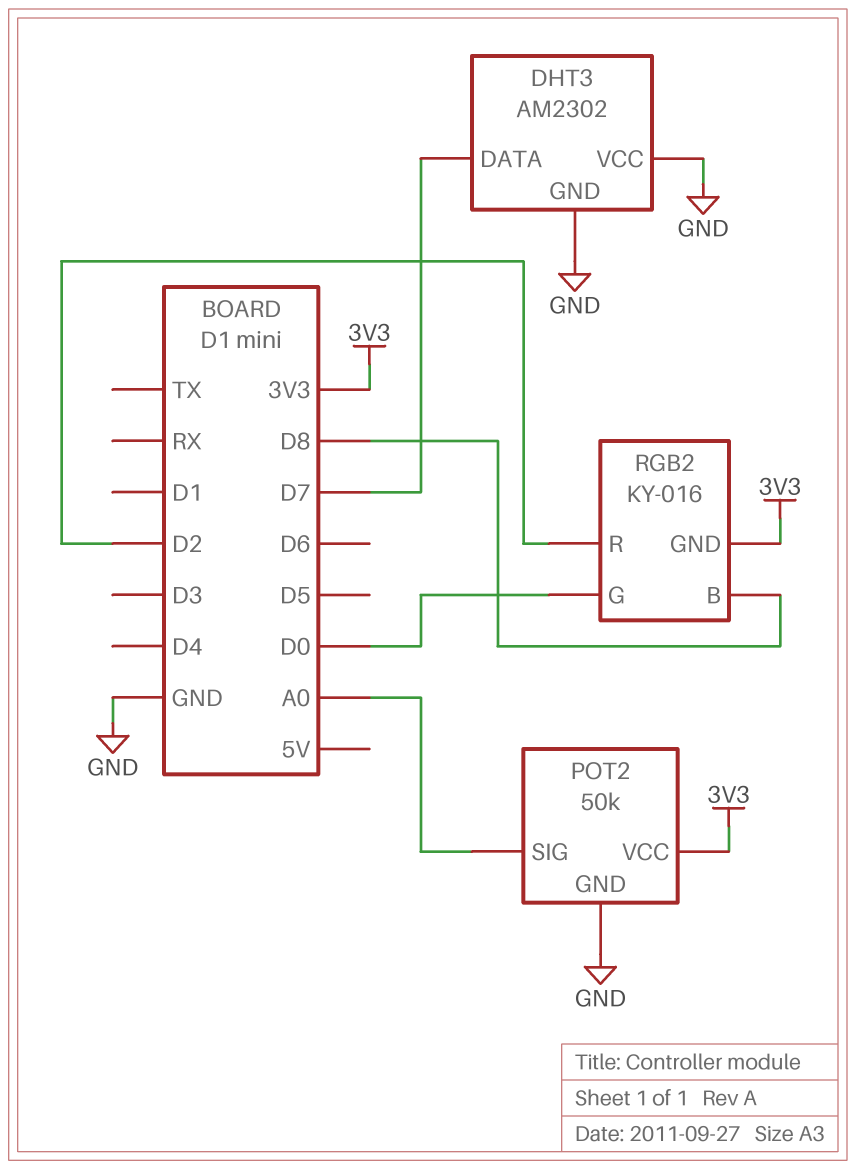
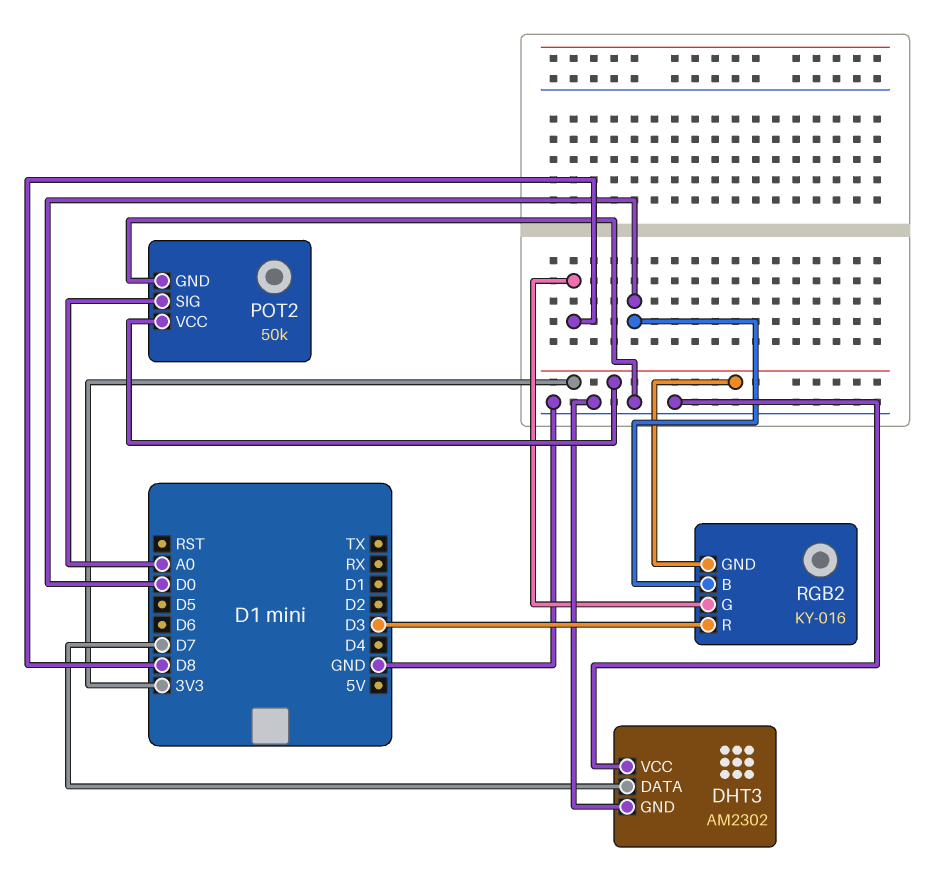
RGB2 pin B: D8 -> D0
RGB2 pin G: D0 -> D8
RGB2 pin R: D2 -> D3

